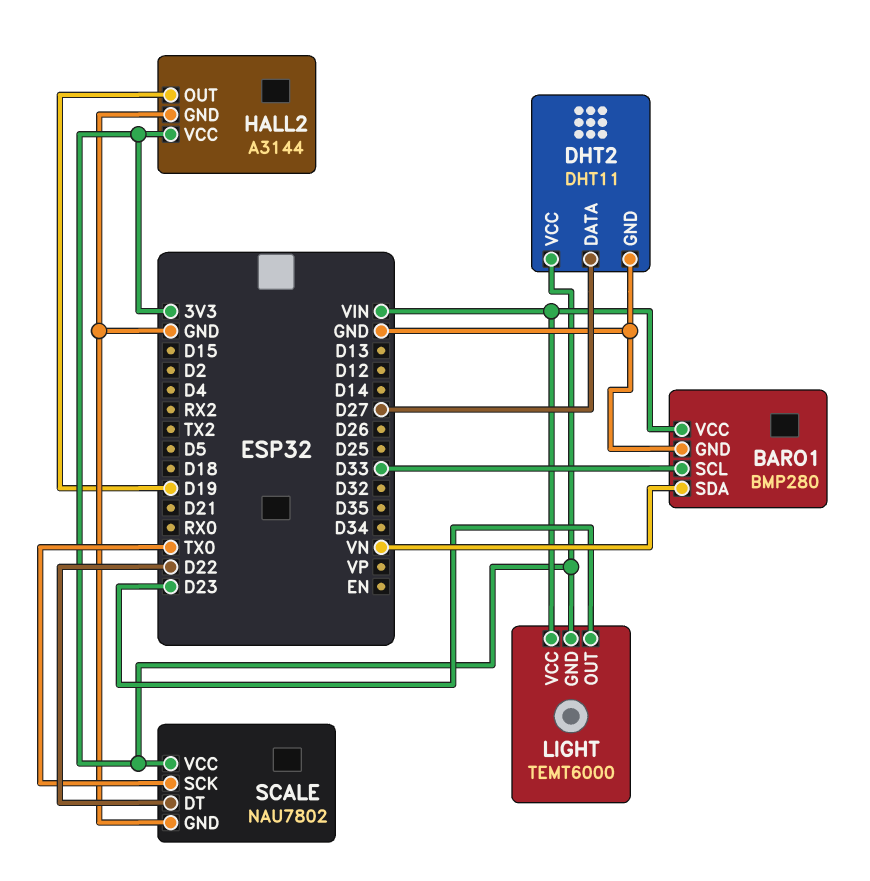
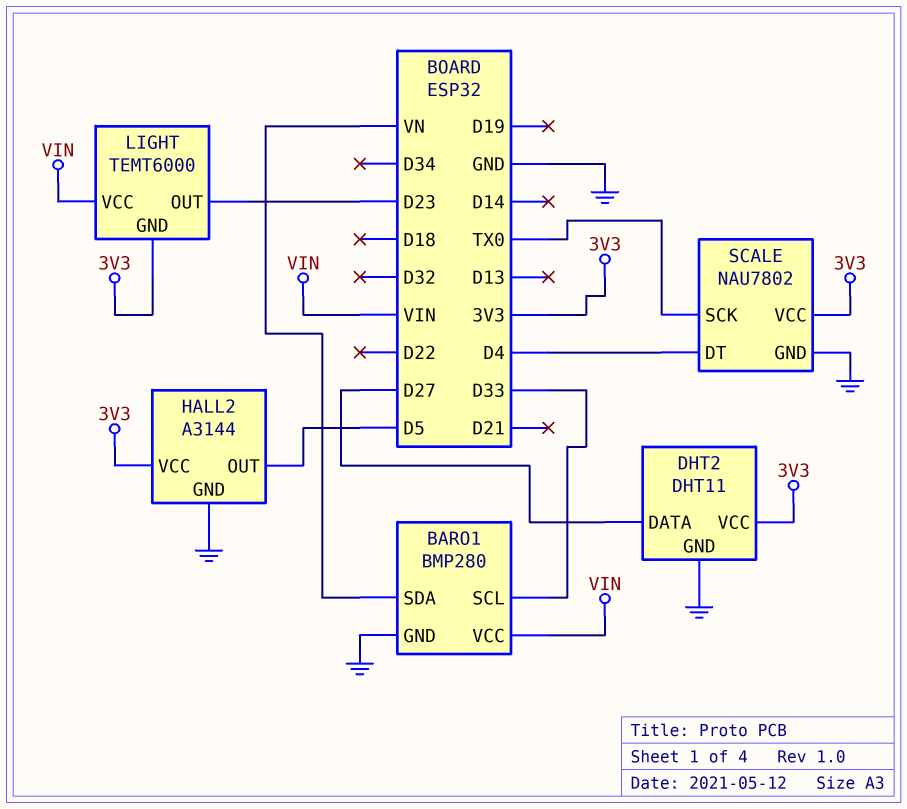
HALL2 pin OUT: D19 -> D5
SCALE pin DT: D22 -> D4

